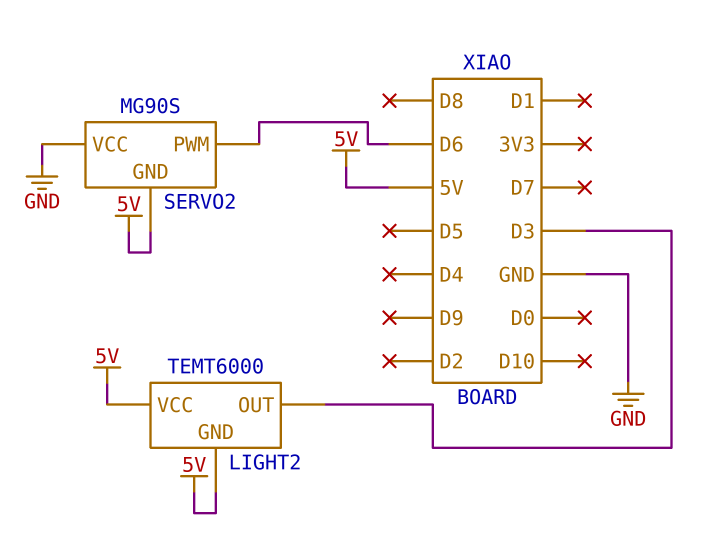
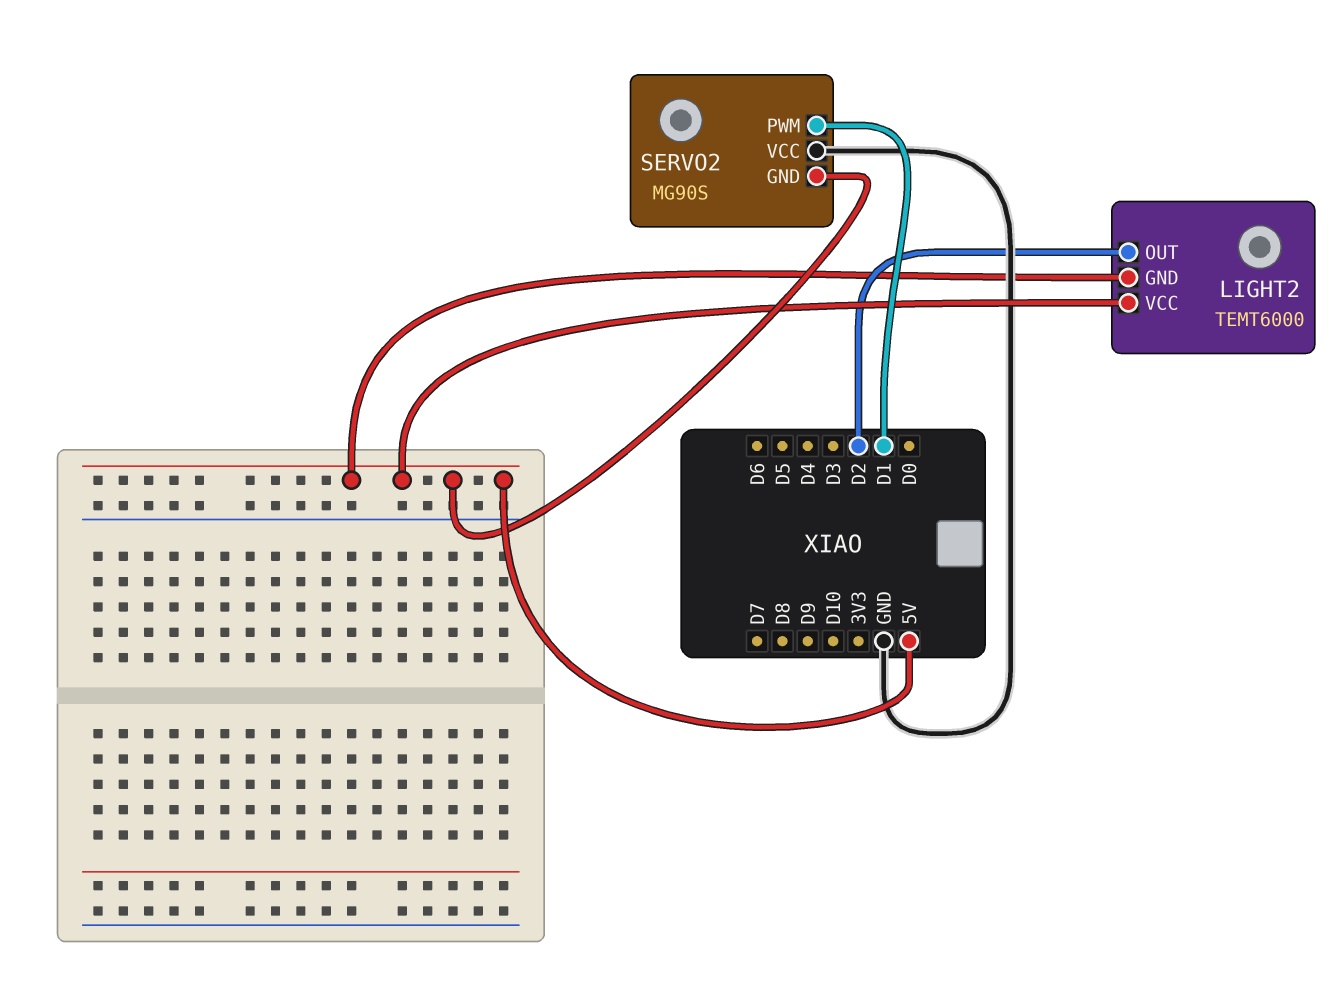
LIGHT2 pin OUT: D3 -> D2
SERVO2 pin PWM: D6 -> D1

